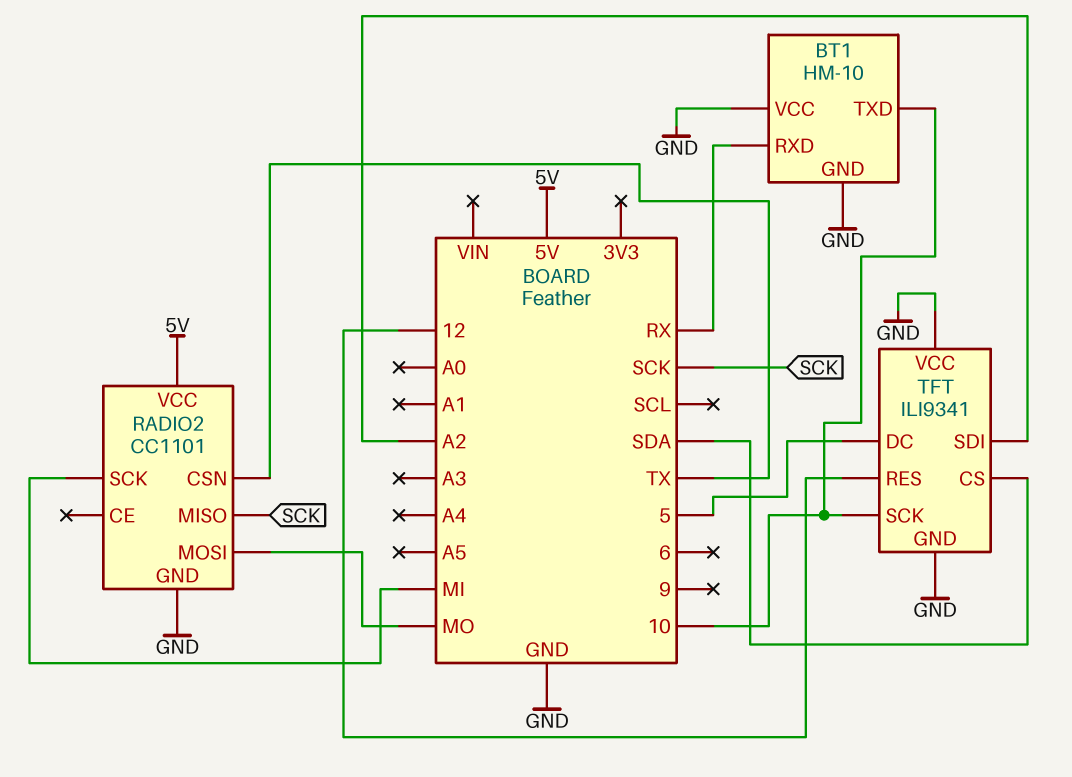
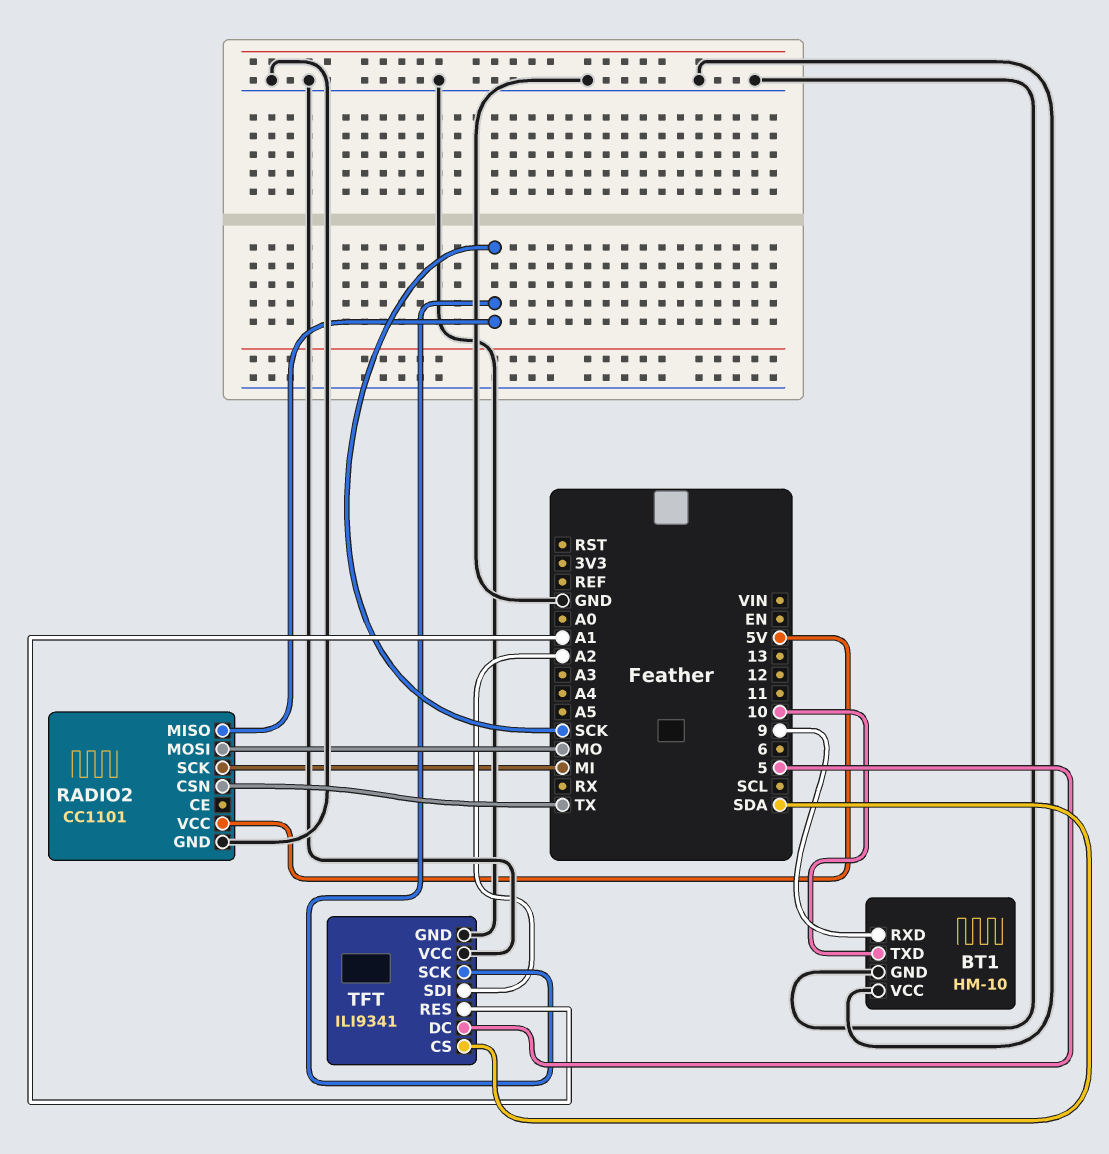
BT1 pin RXD: RX -> 9
TFT pin RES: 12 -> A1
TFT pin SCK: 10 -> SCK

